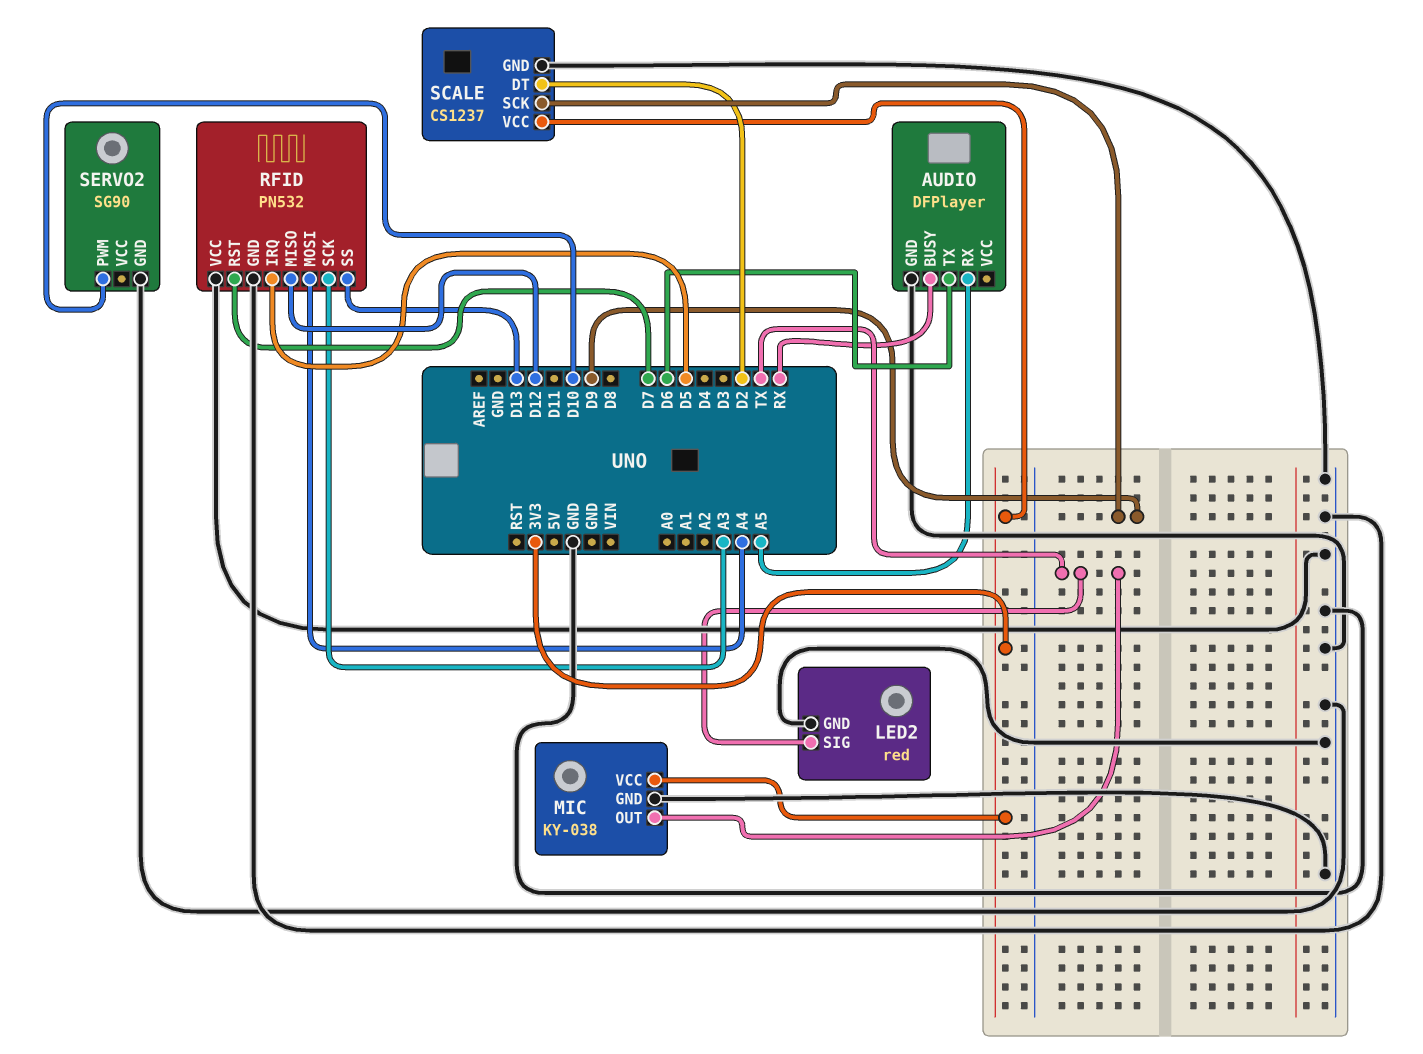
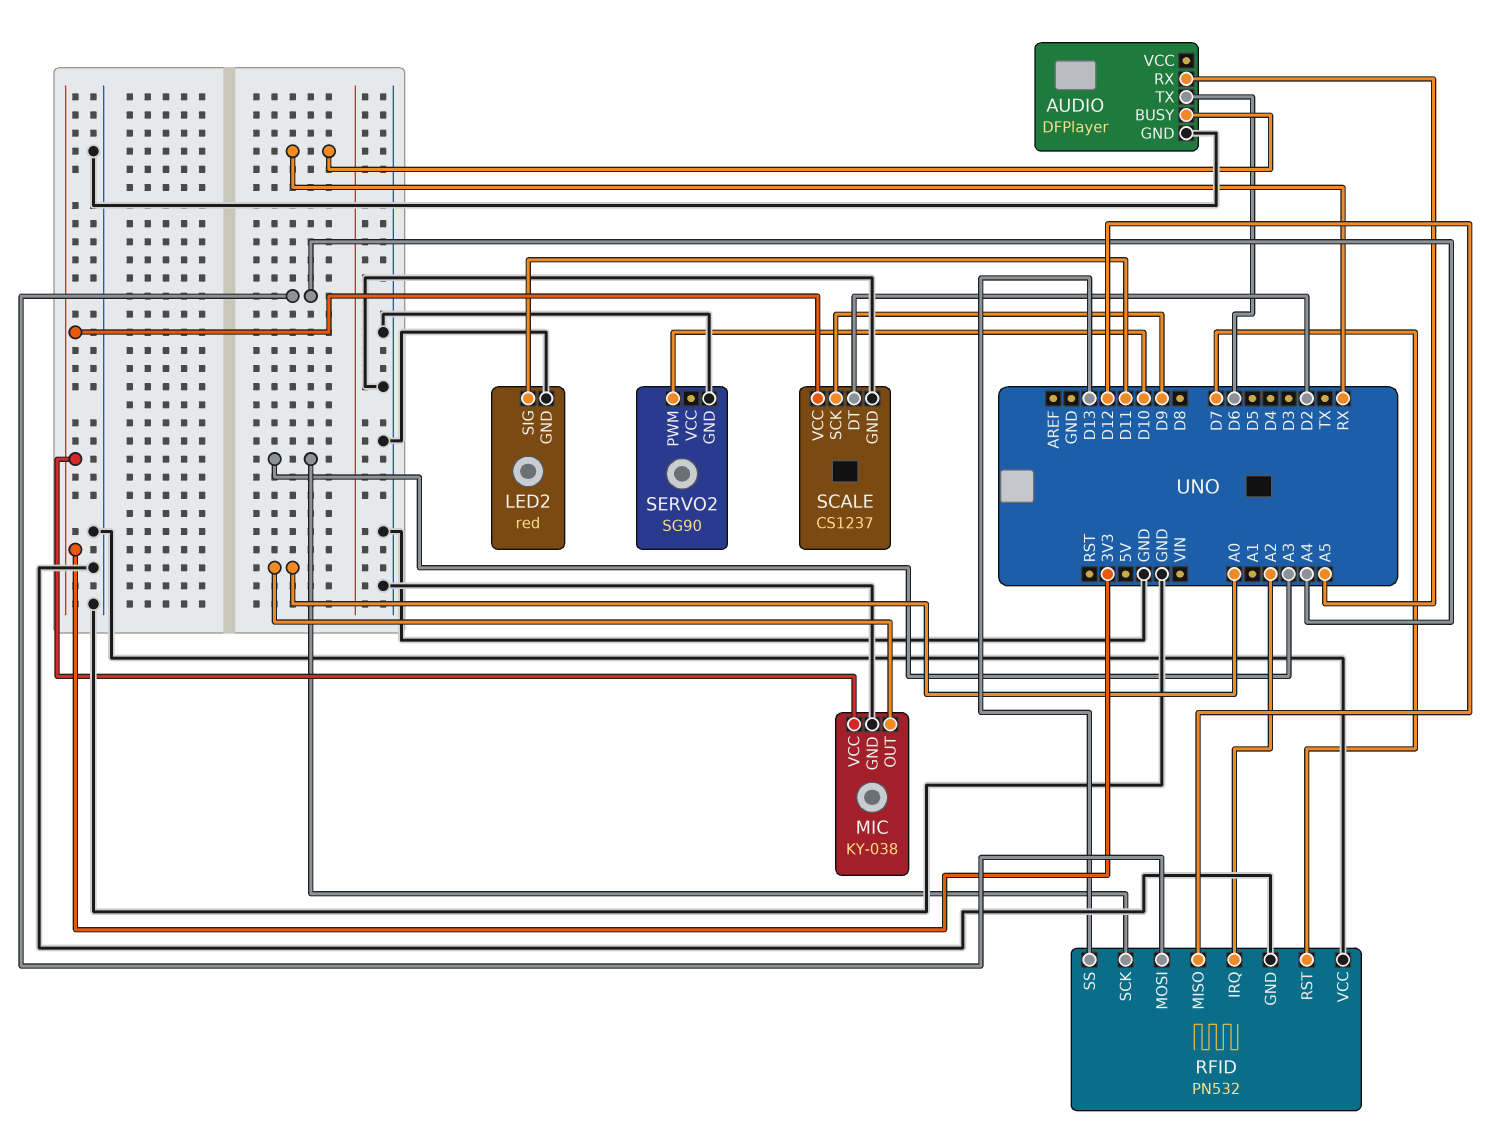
LED2 pin SIG: TX -> D11
MIC pin OUT: TX -> A0
RFID pin IRQ: D5 -> A2

